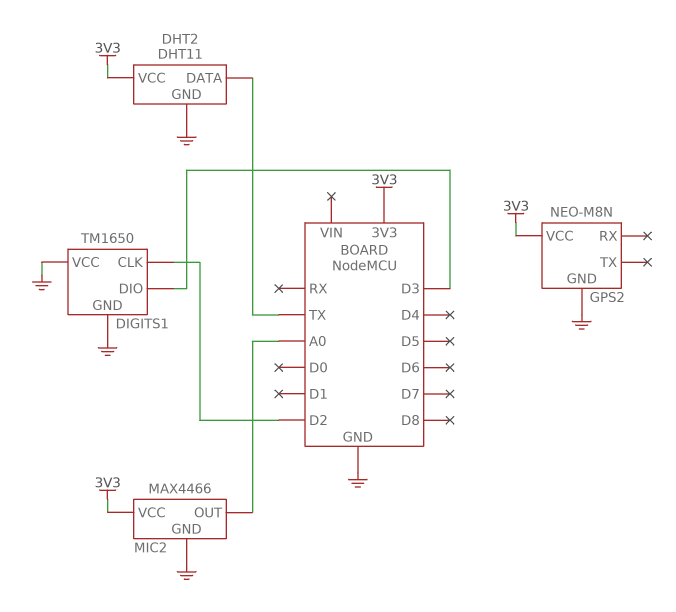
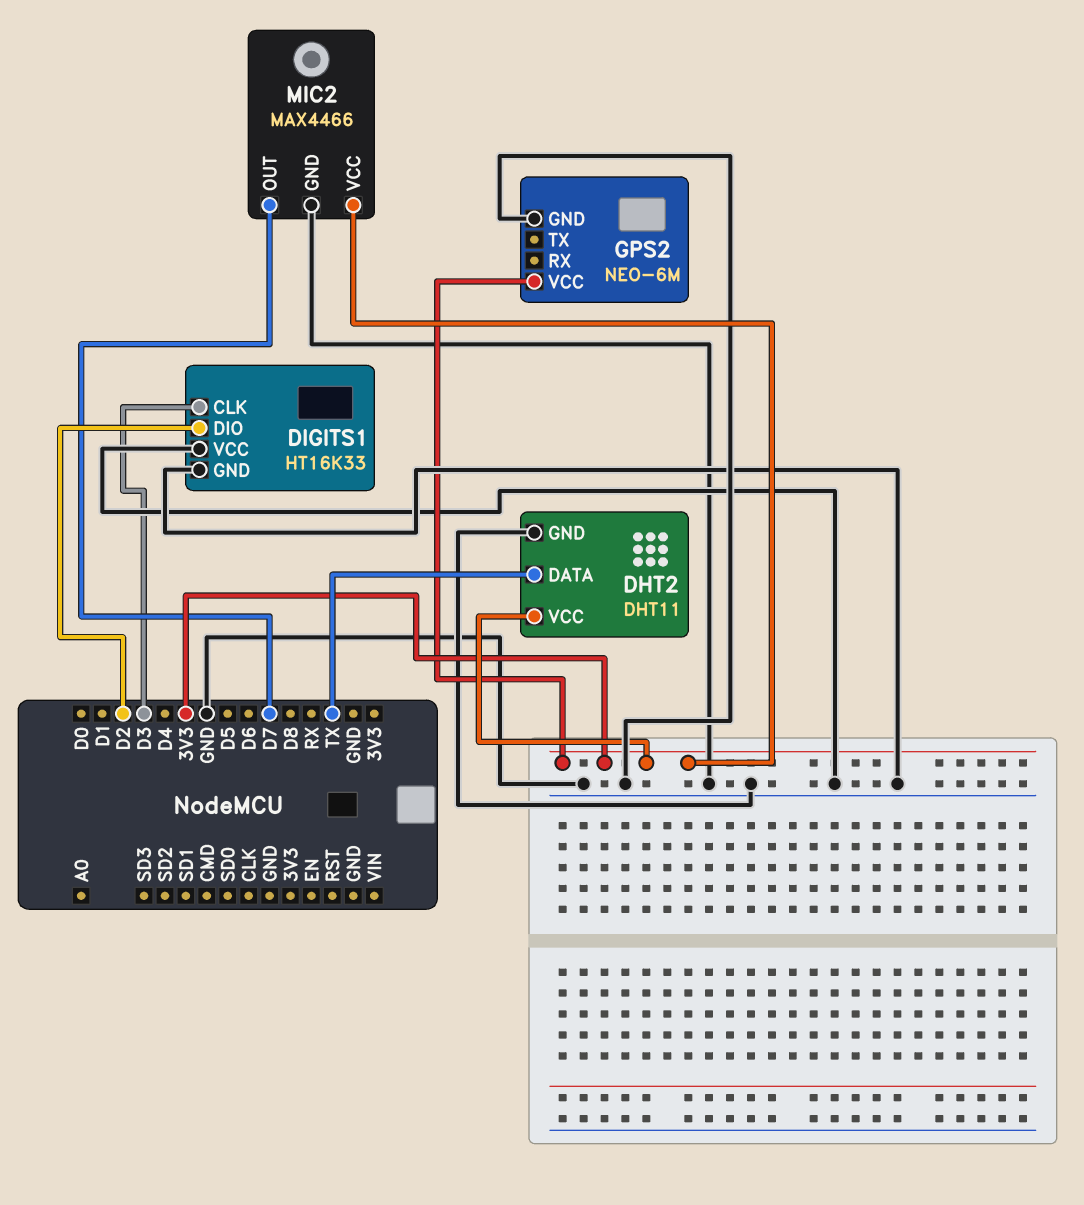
DIGITS1: TM1650 -> HT16K33
DIGITS1 pin CLK: D2 -> D3
DIGITS1 pin DIO: D3 -> D2
GPS2: NEO-M8N -> NEO-6M
MIC2 pin OUT: A0 -> D7

